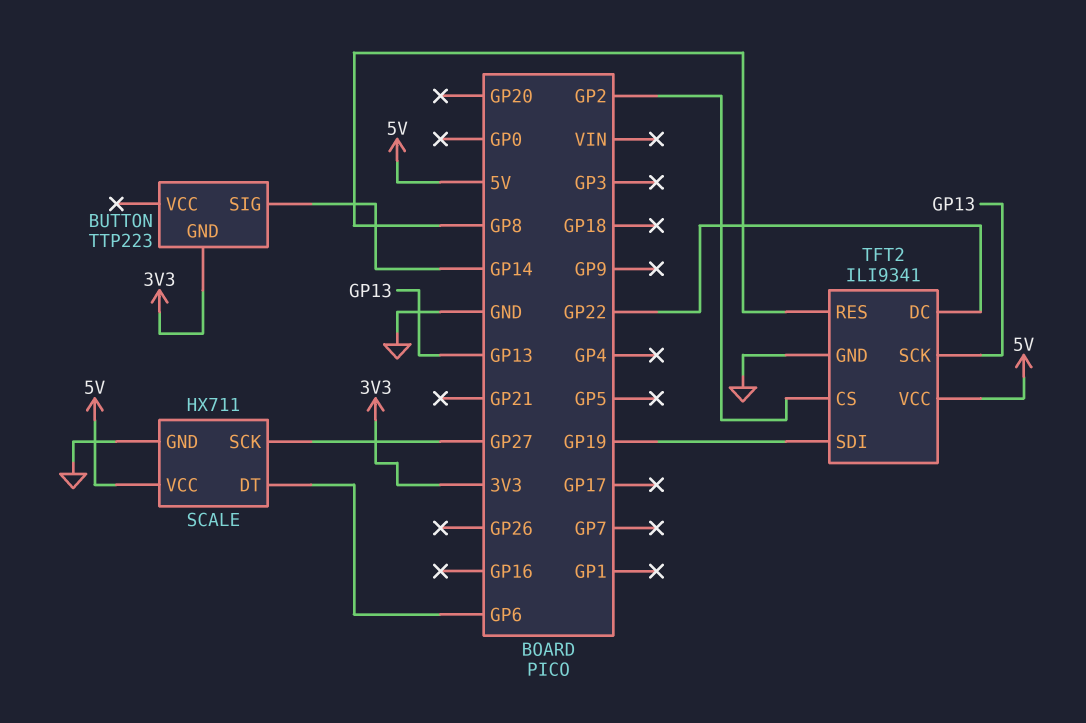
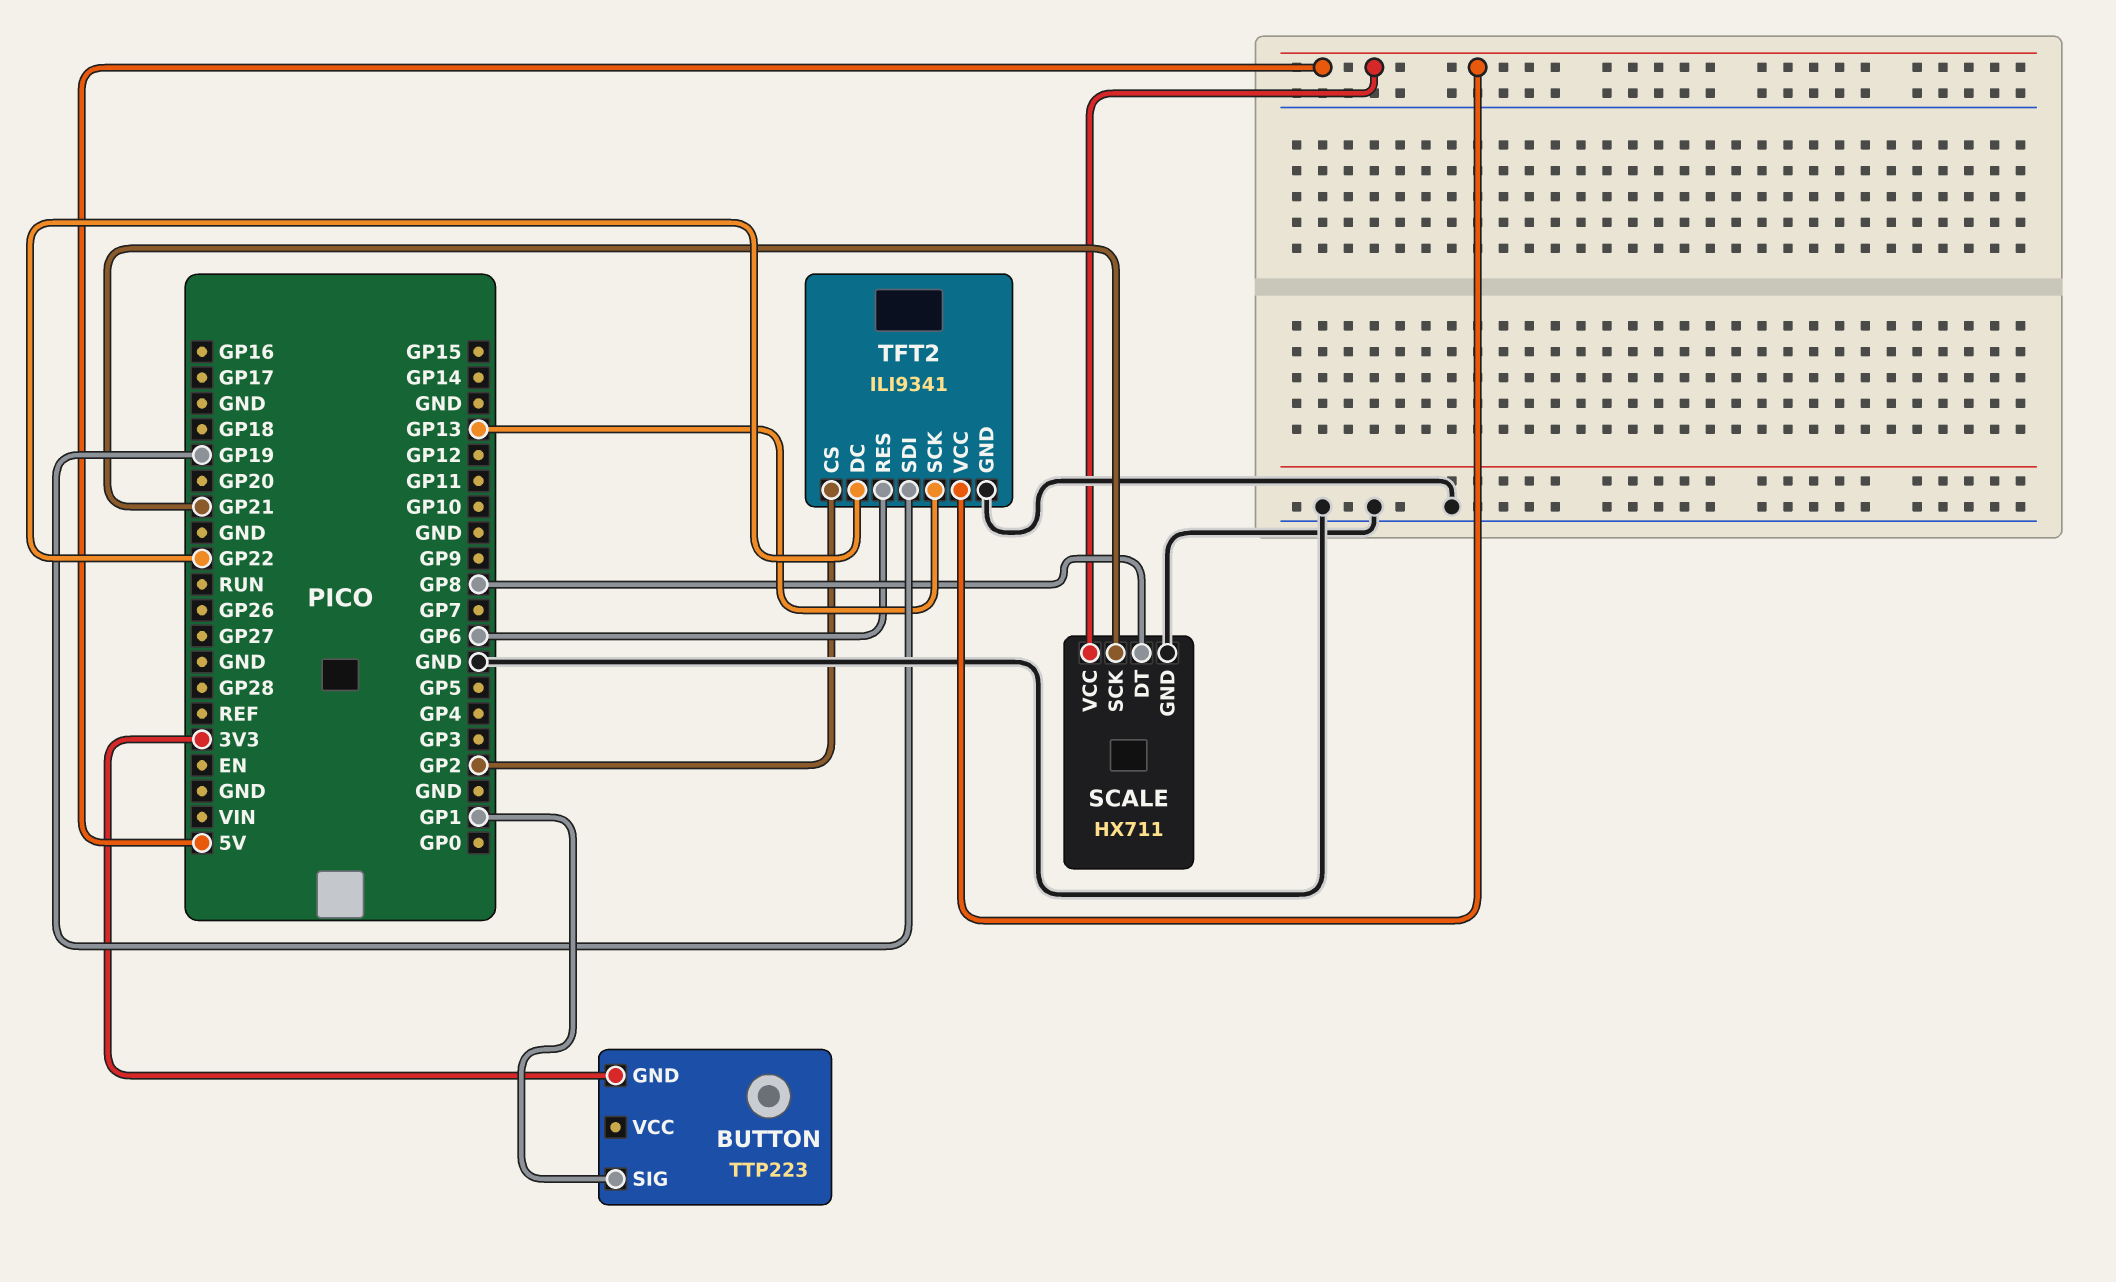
BUTTON pin SIG: GP14 -> GP1
SCALE pin DT: GP6 -> GP8
SCALE pin SCK: GP27 -> GP21
TFT2 pin RES: GP8 -> GP6

